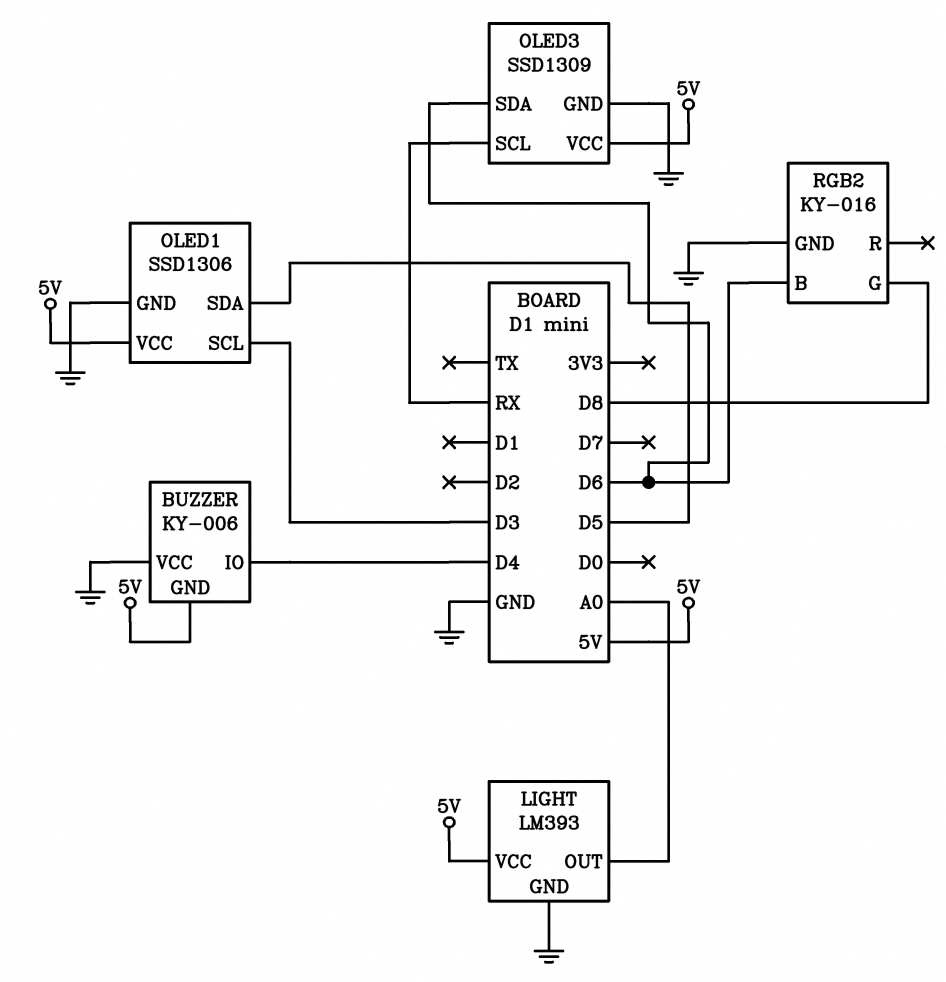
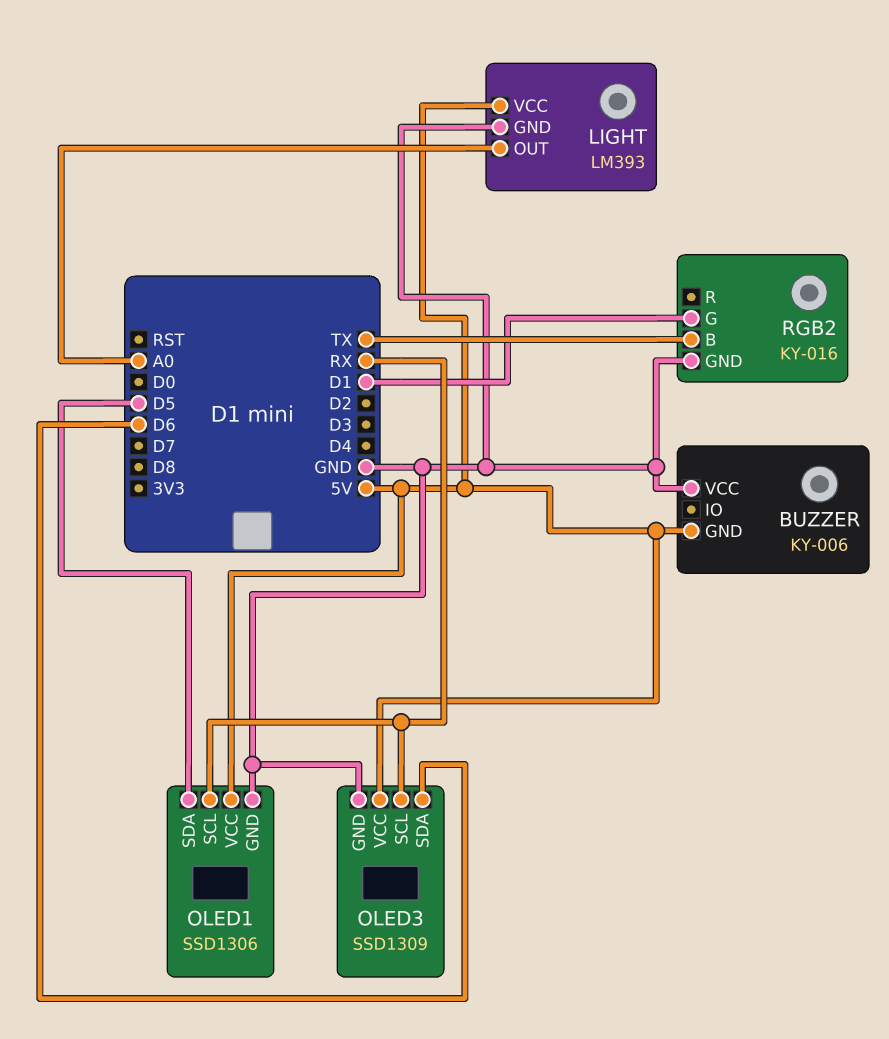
BUZZER pin IO: D4 -> none
OLED1 pin SCL: D3 -> RX
RGB2 pin B: D6 -> TX
RGB2 pin G: D8 -> D1

